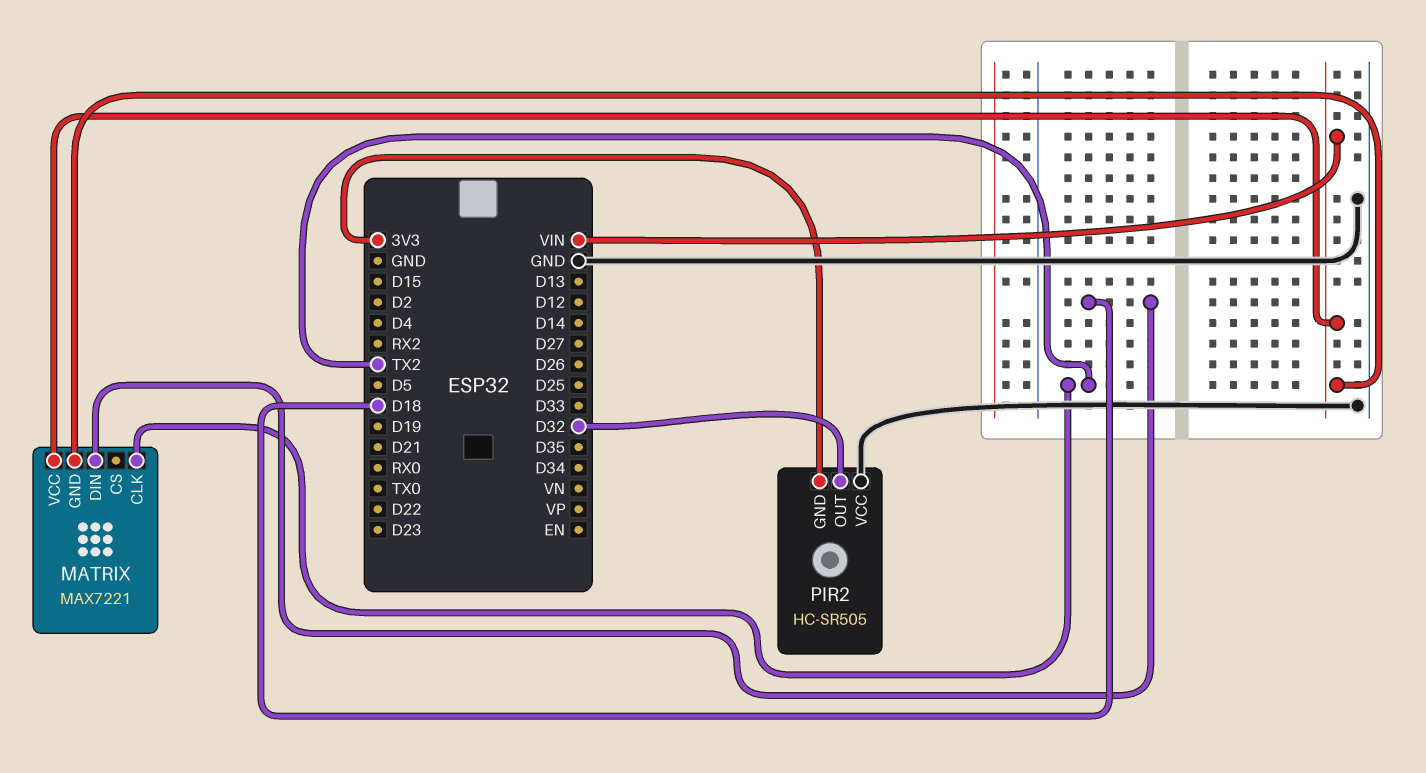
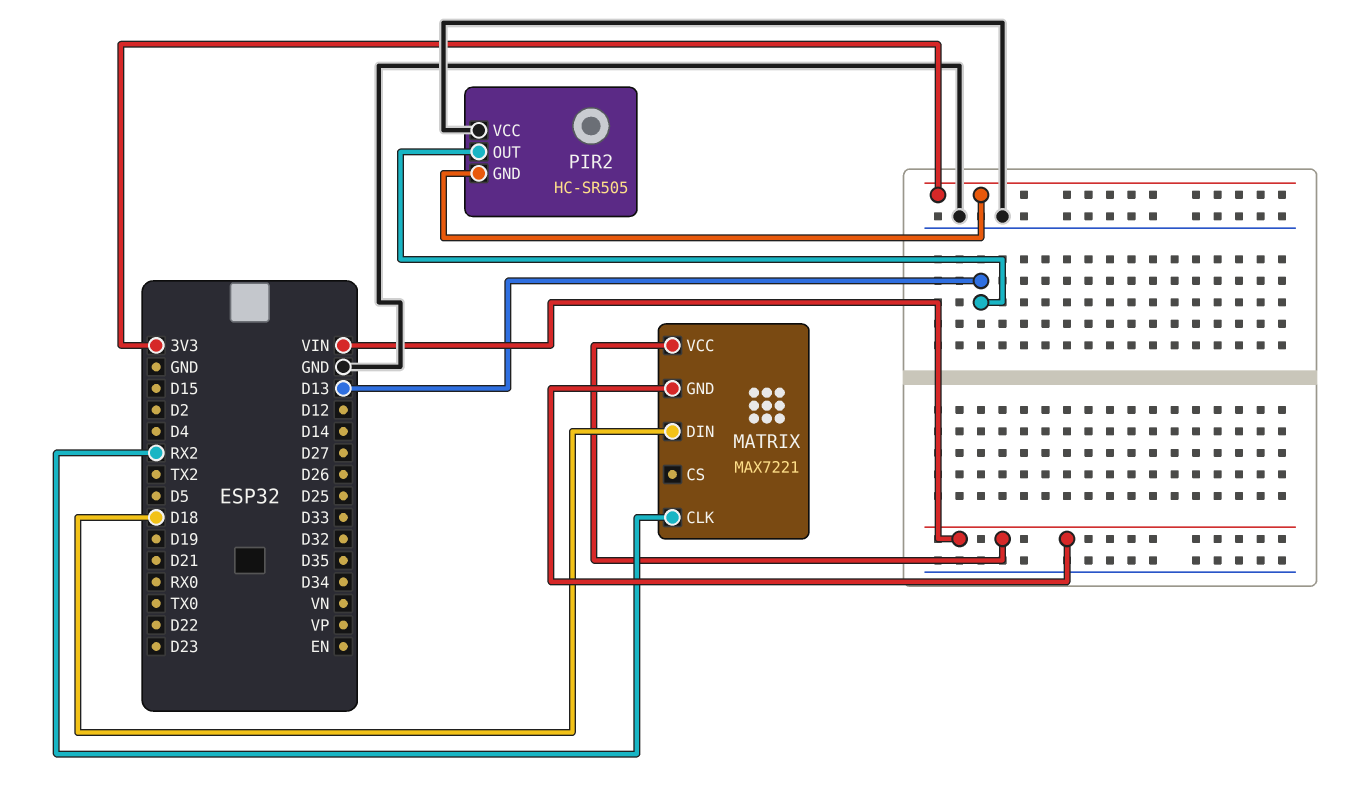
MATRIX pin CLK: TX2 -> RX2
PIR2 pin OUT: D32 -> D13

